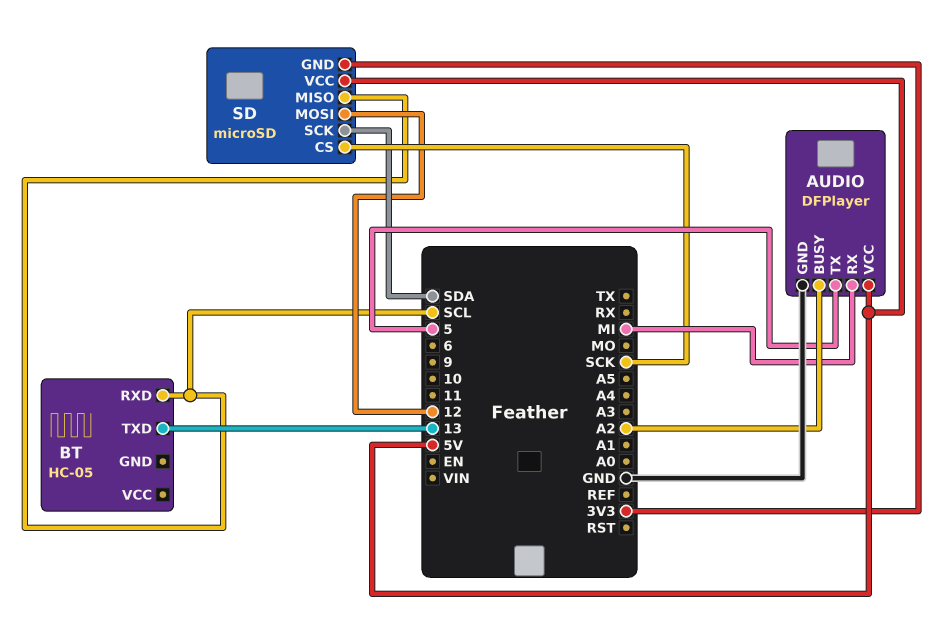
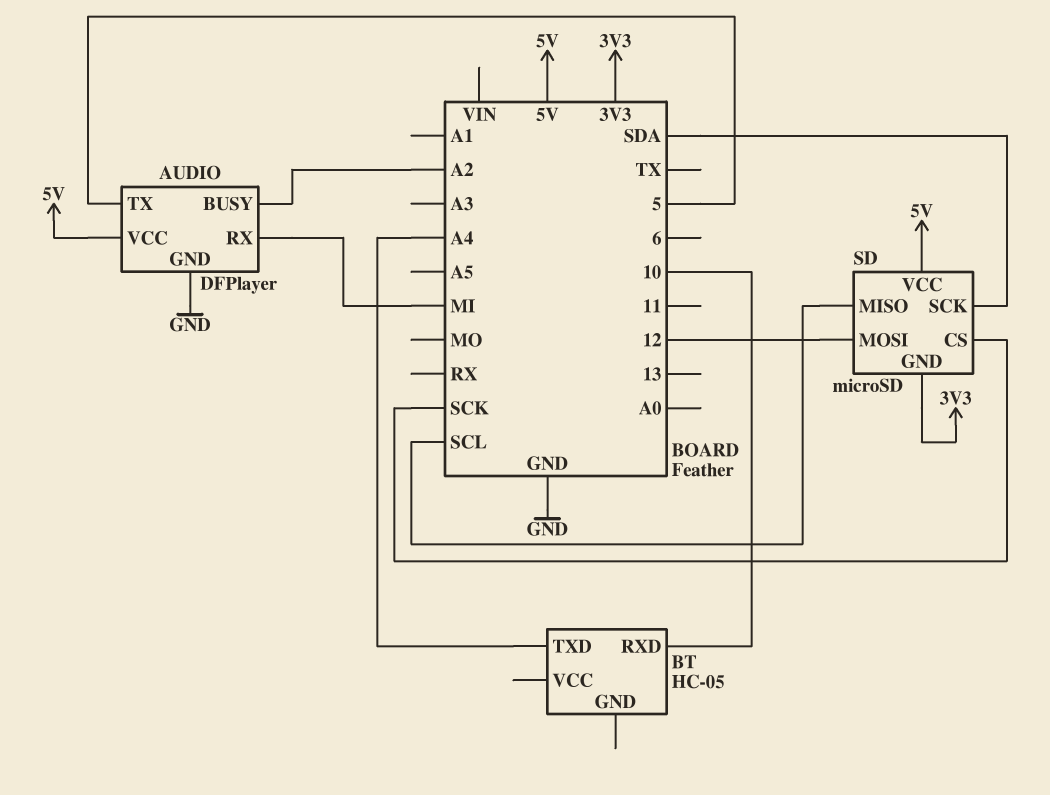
BT pin RXD: SCL -> 10
BT pin TXD: 13 -> A4

